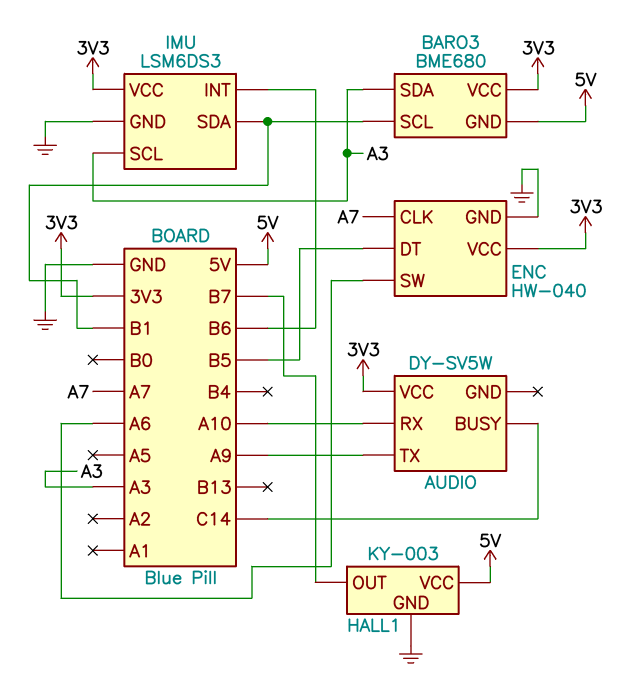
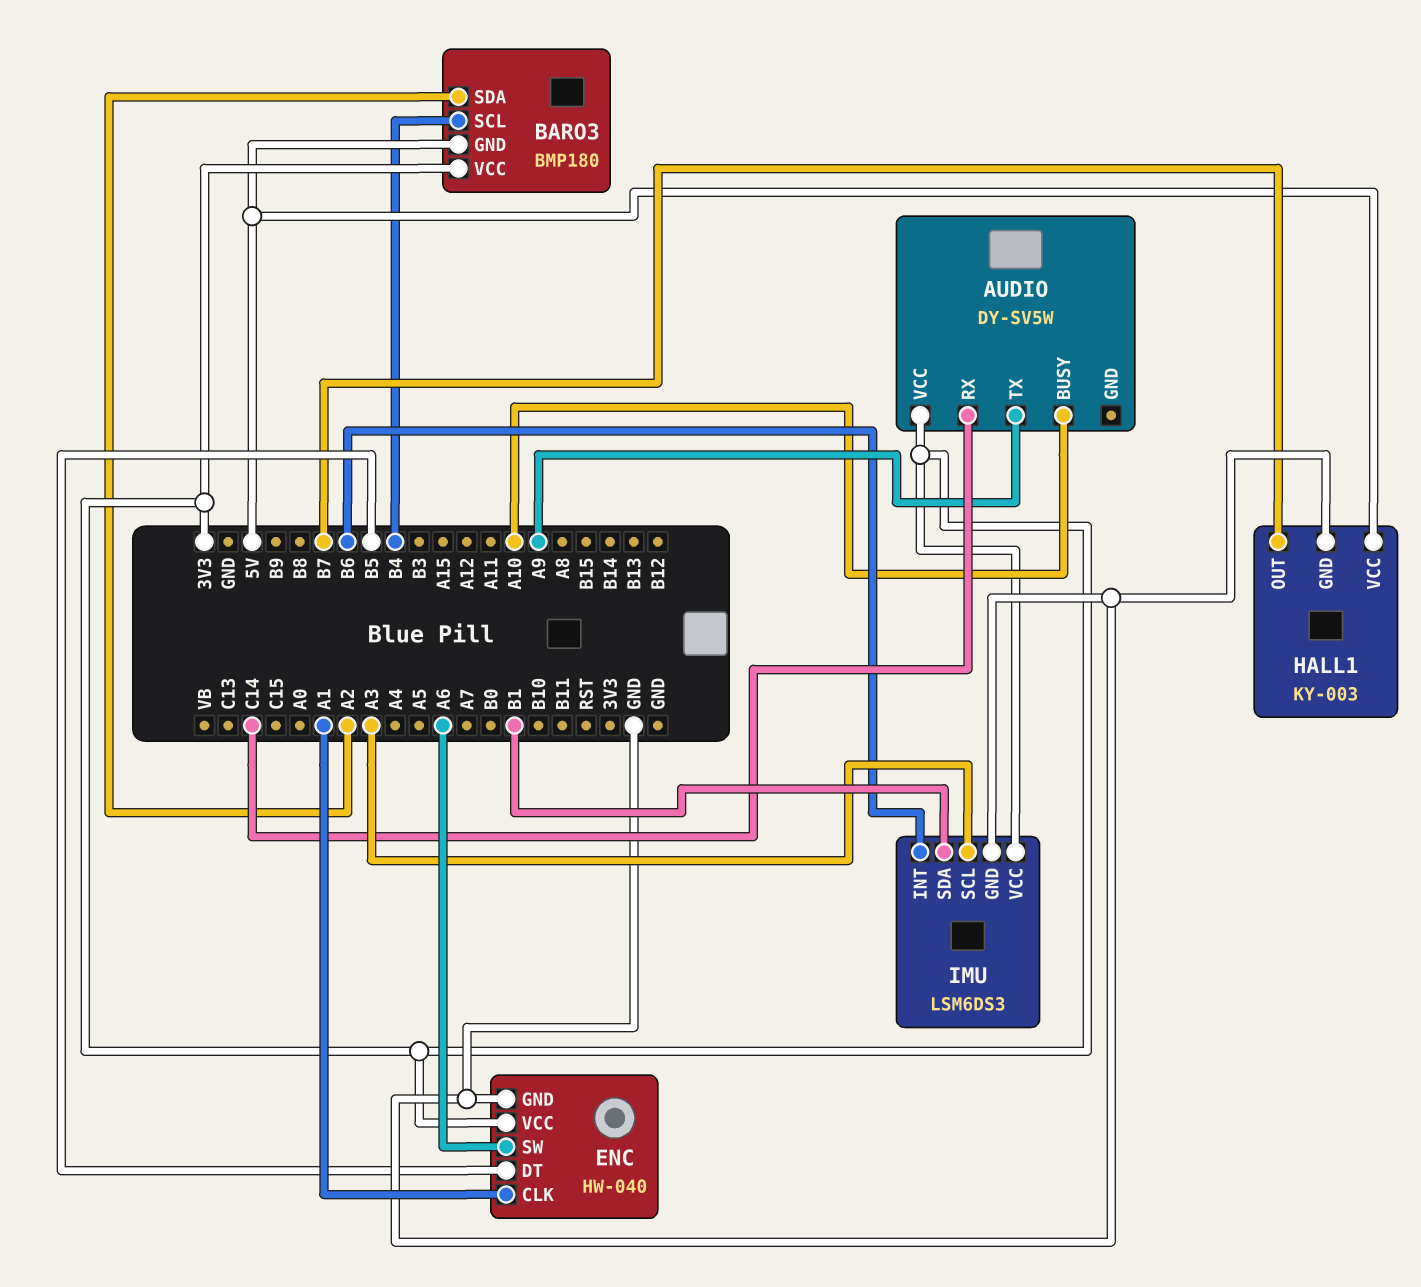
AUDIO pin BUSY: C14 -> A10
AUDIO pin RX: A10 -> C14
BARO3: BME680 -> BMP180
BARO3 pin SCL: B1 -> B4
BARO3 pin SDA: A3 -> A2
ENC pin CLK: A7 -> A1

